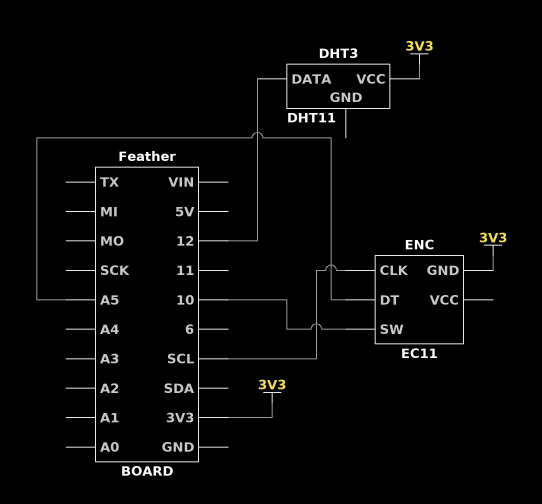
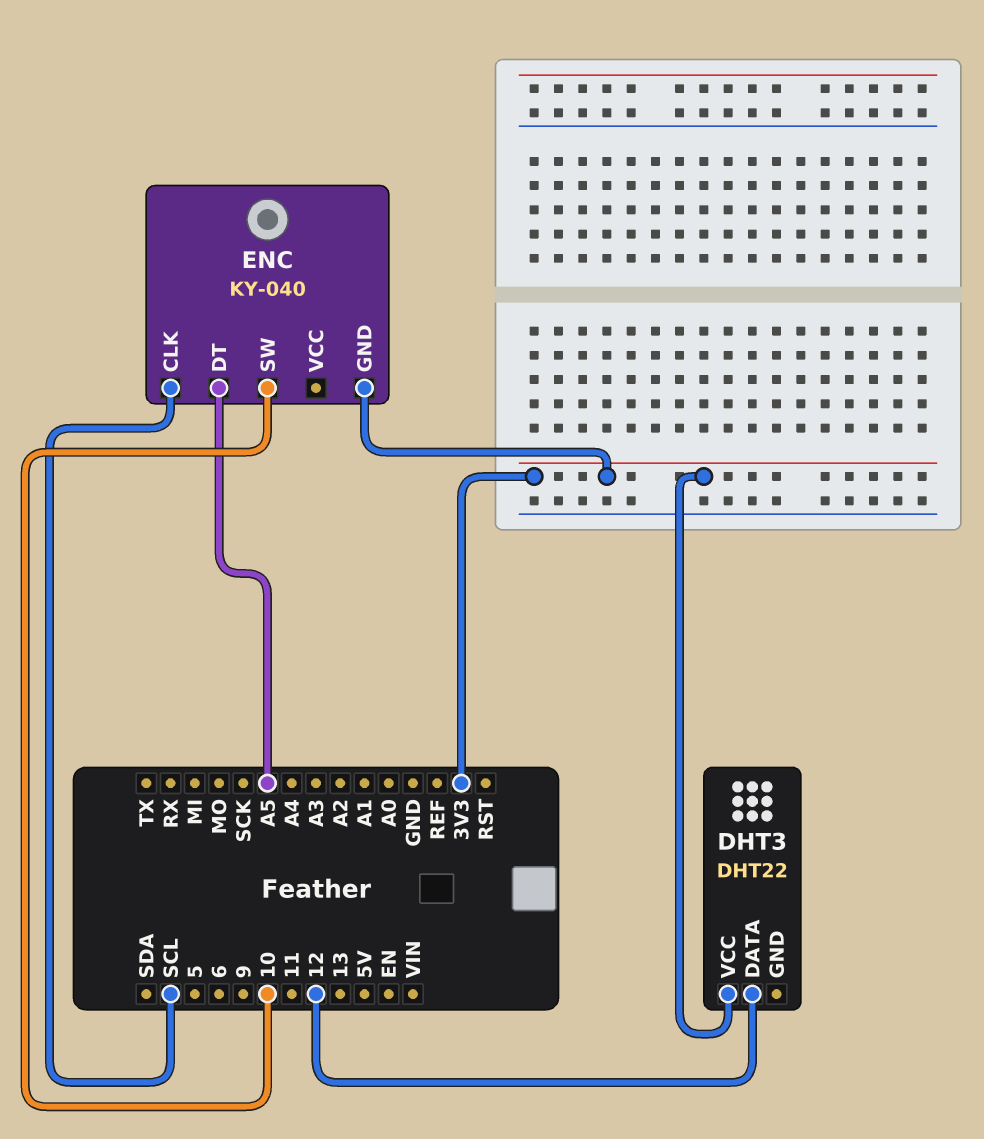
DHT3: DHT11 -> DHT22
ENC: EC11 -> KY-040

